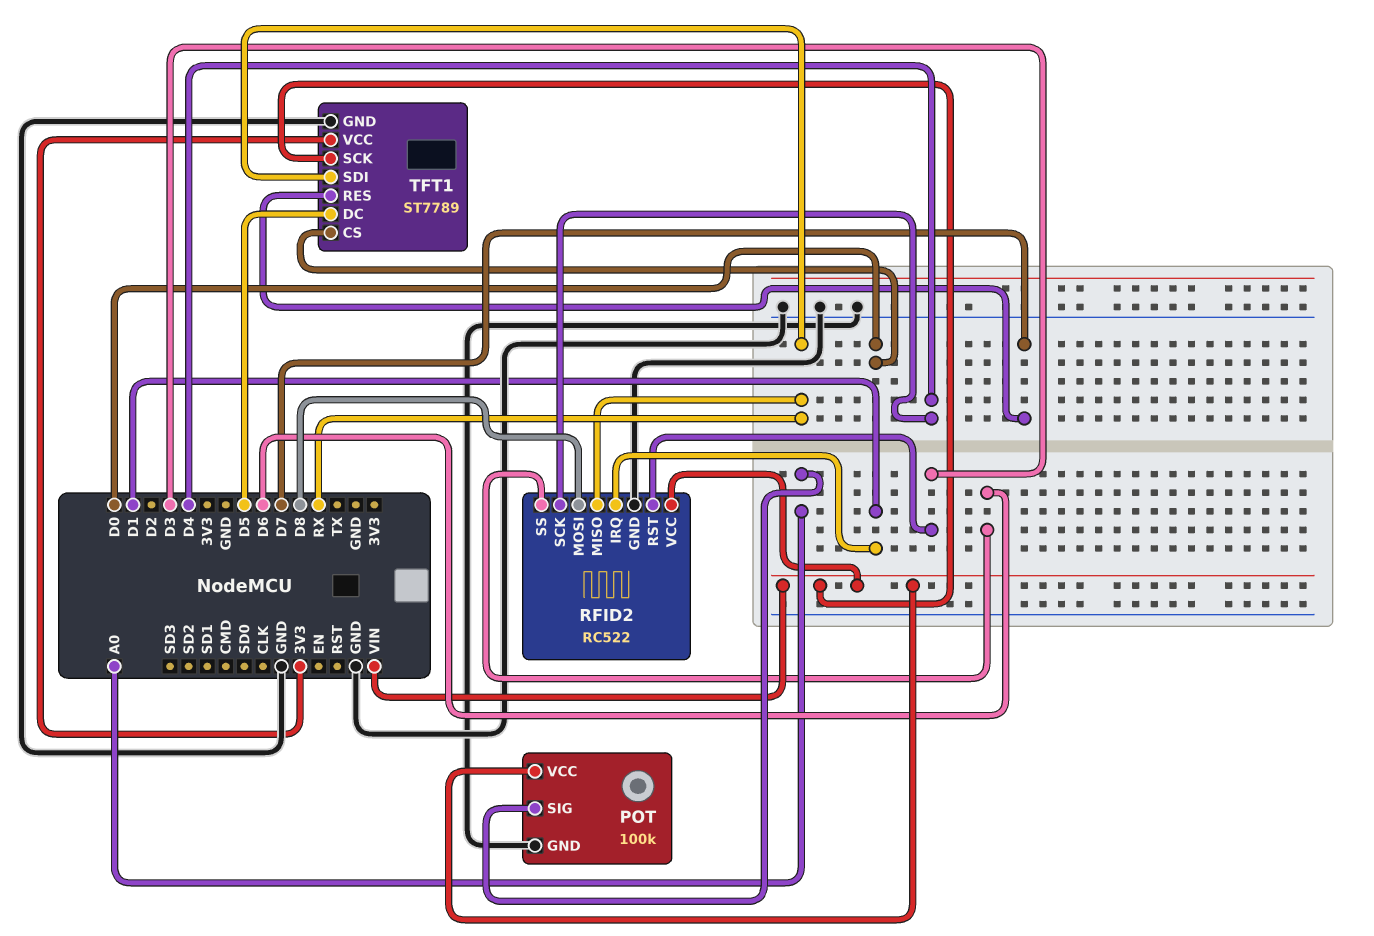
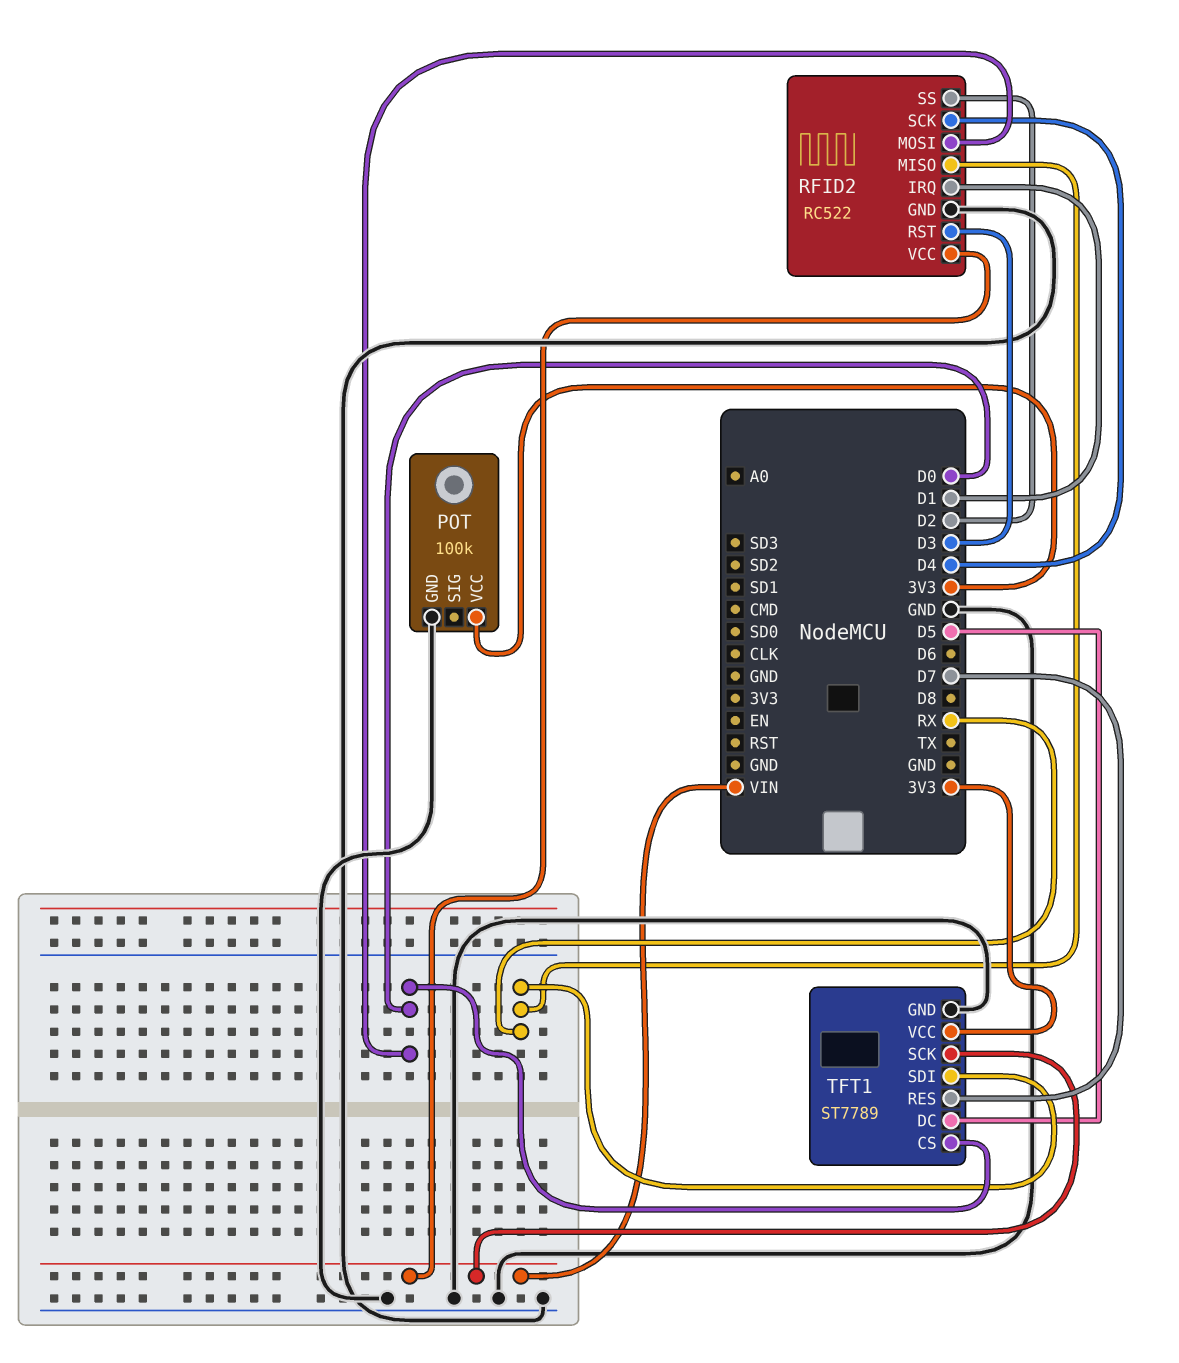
POT pin SIG: A0 -> none
POT pin VCC: VIN -> 3V3
RFID2 pin MOSI: D8 -> D0
RFID2 pin SS: D6 -> D2

